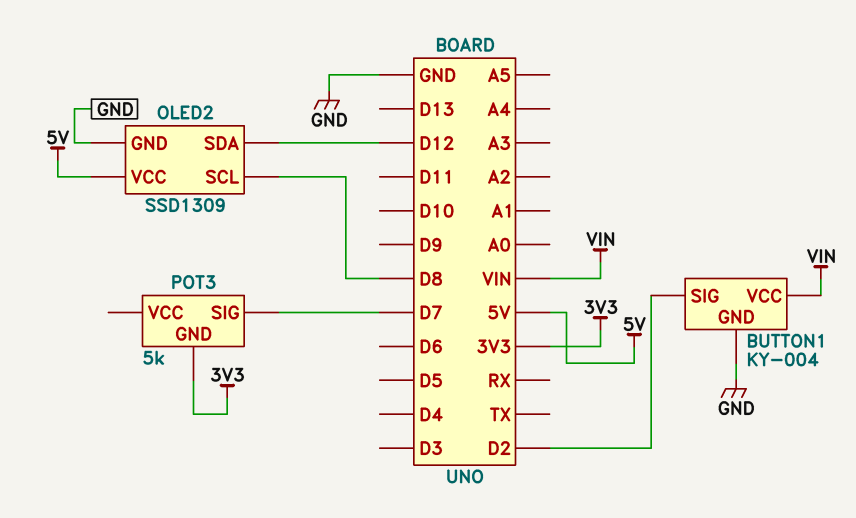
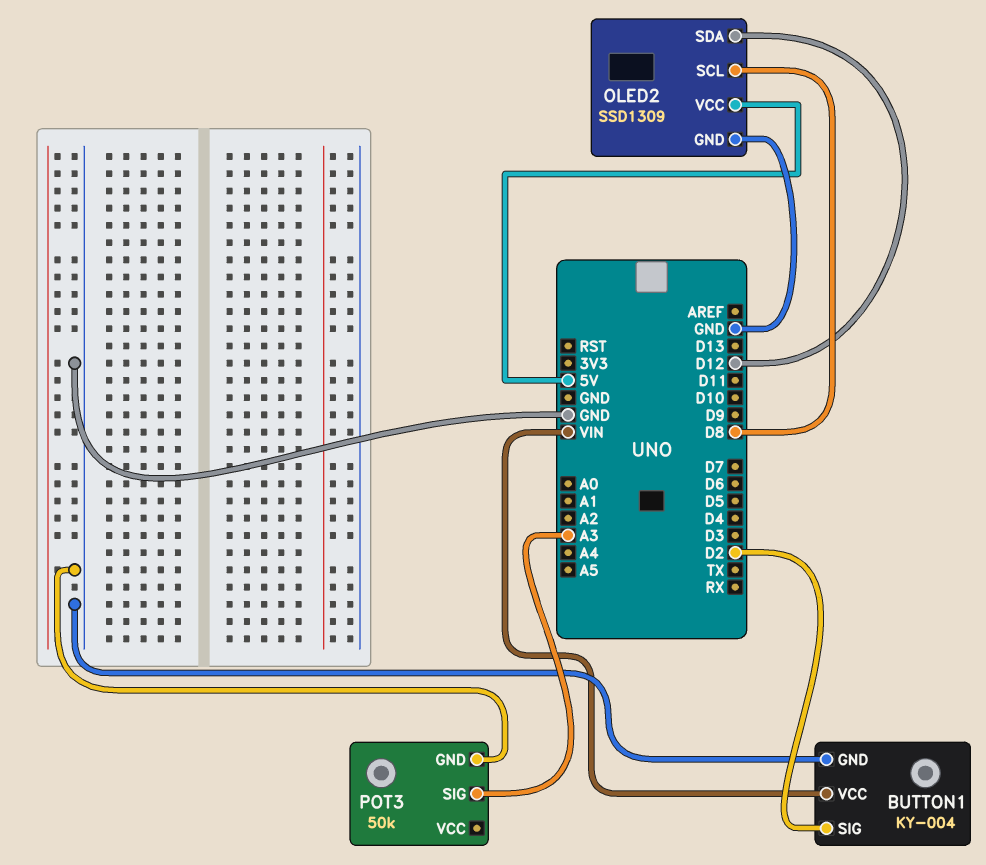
POT3: 5k -> 50k
POT3 pin GND: 3V3 -> GND
POT3 pin SIG: D7 -> A3

